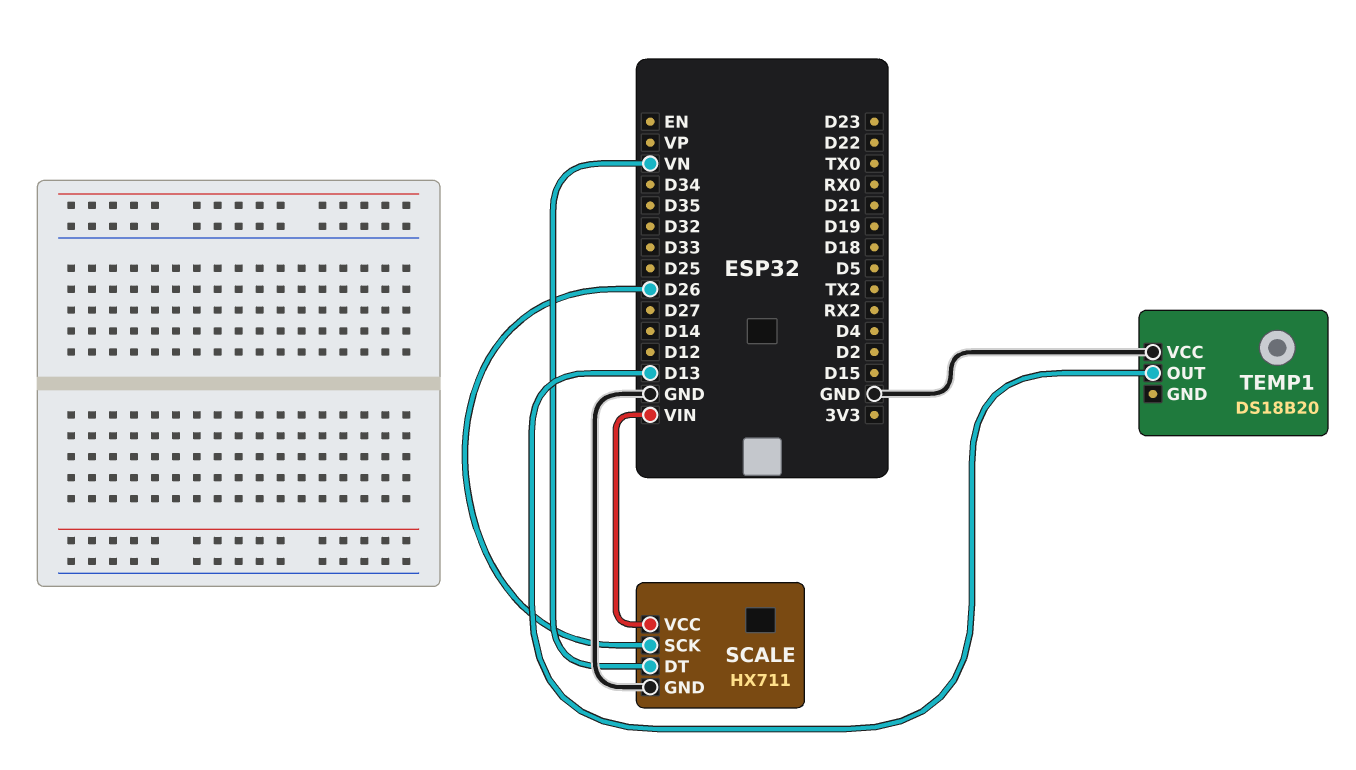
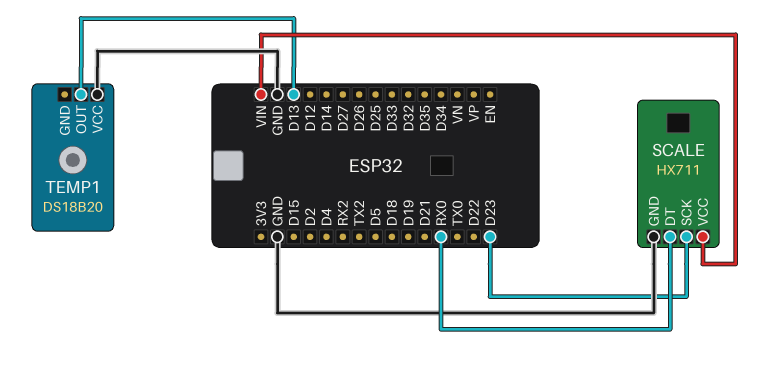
SCALE pin DT: VN -> RX0
SCALE pin SCK: D26 -> D23

